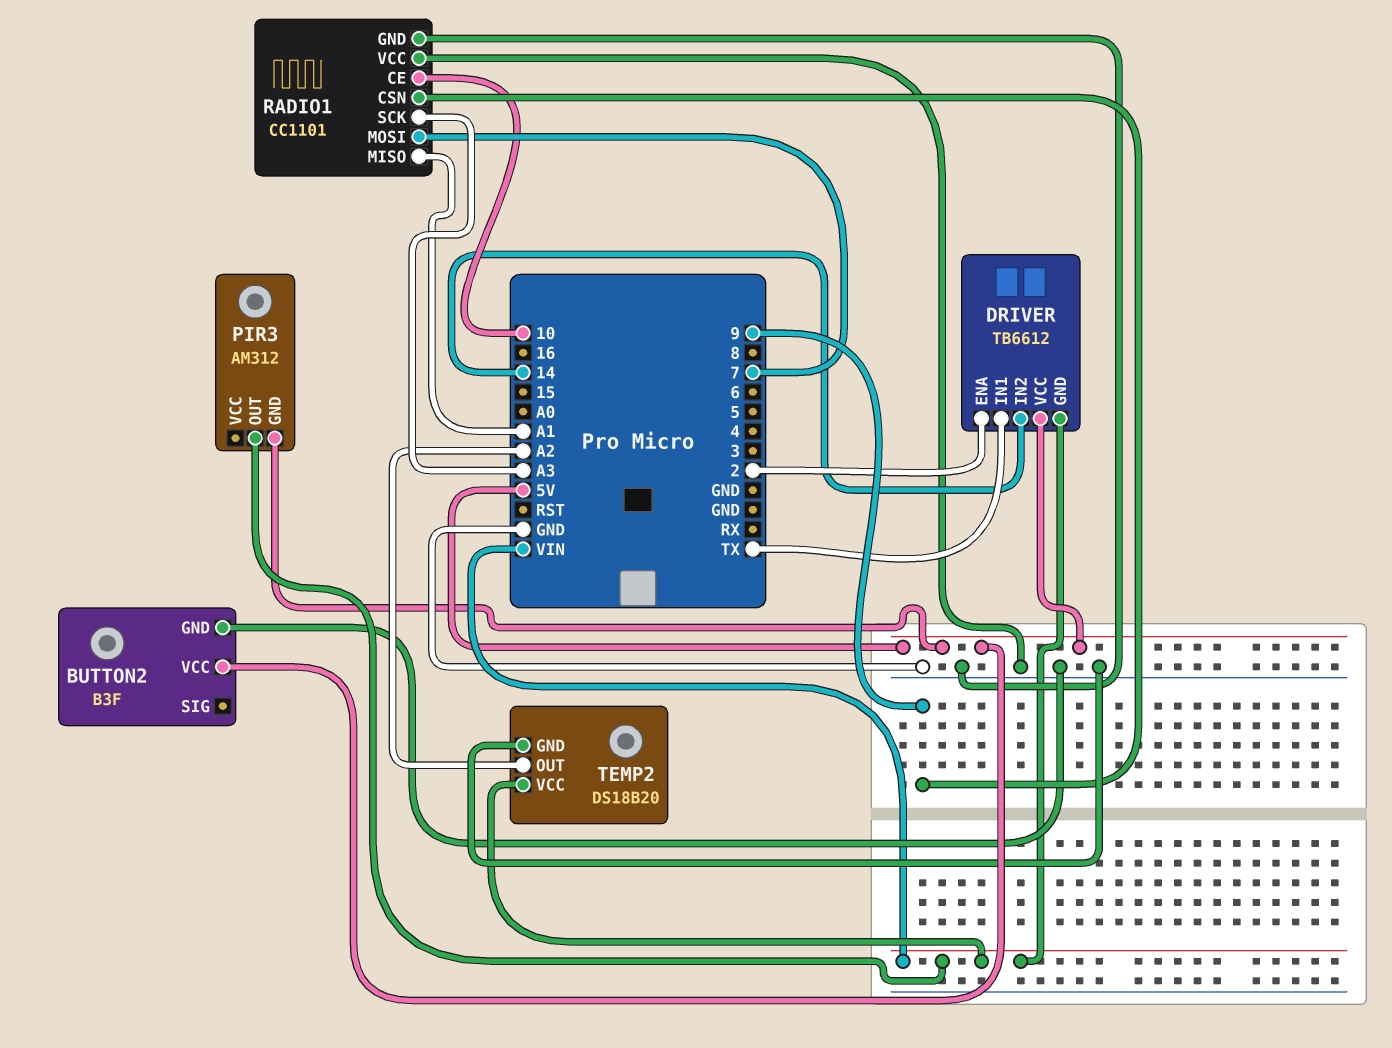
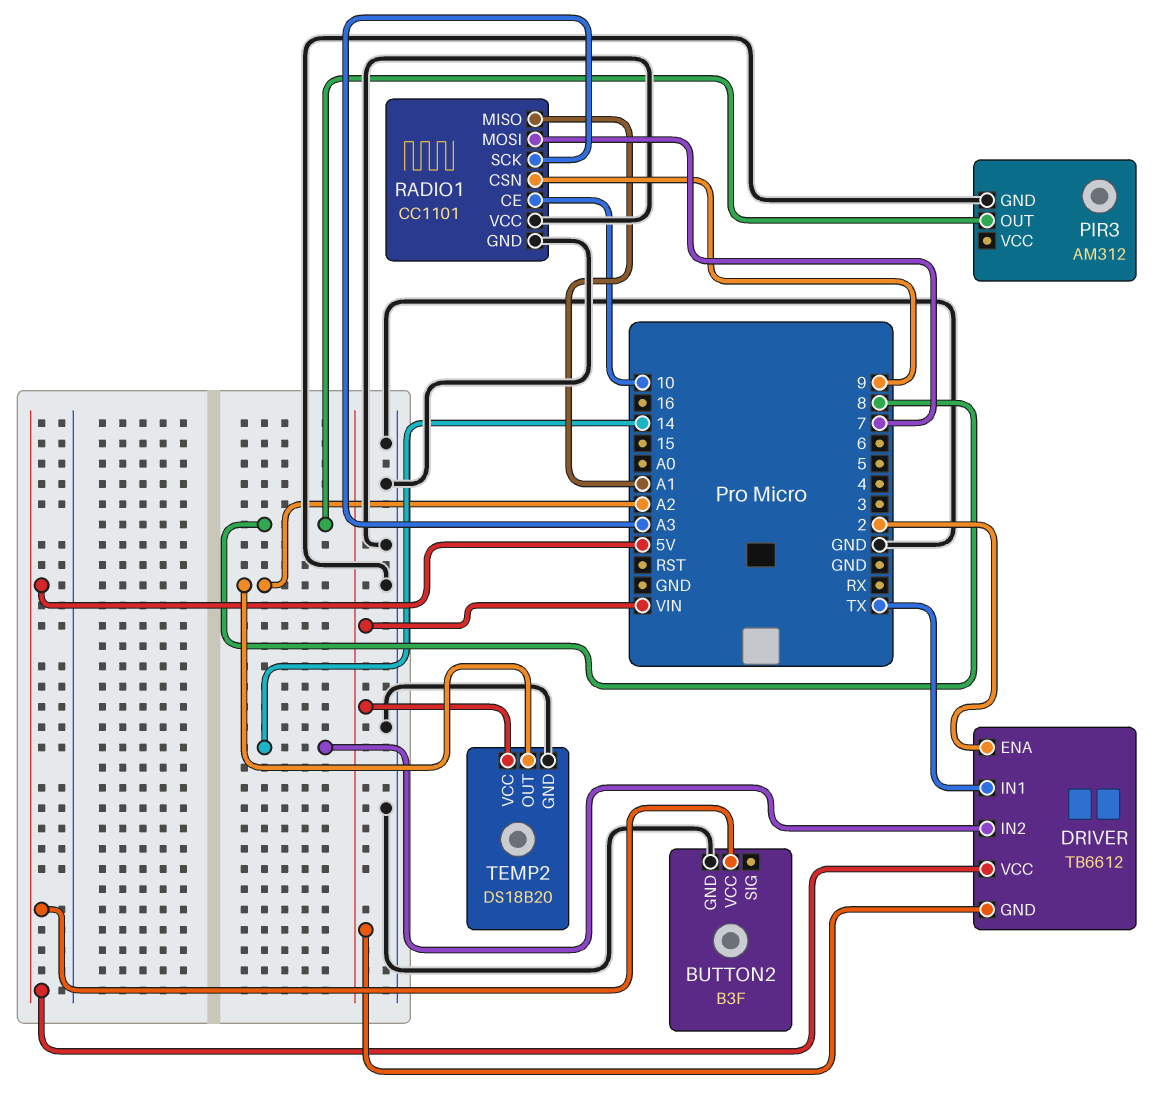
PIR3 pin GND: 5V -> GND
PIR3 pin OUT: VIN -> 8

